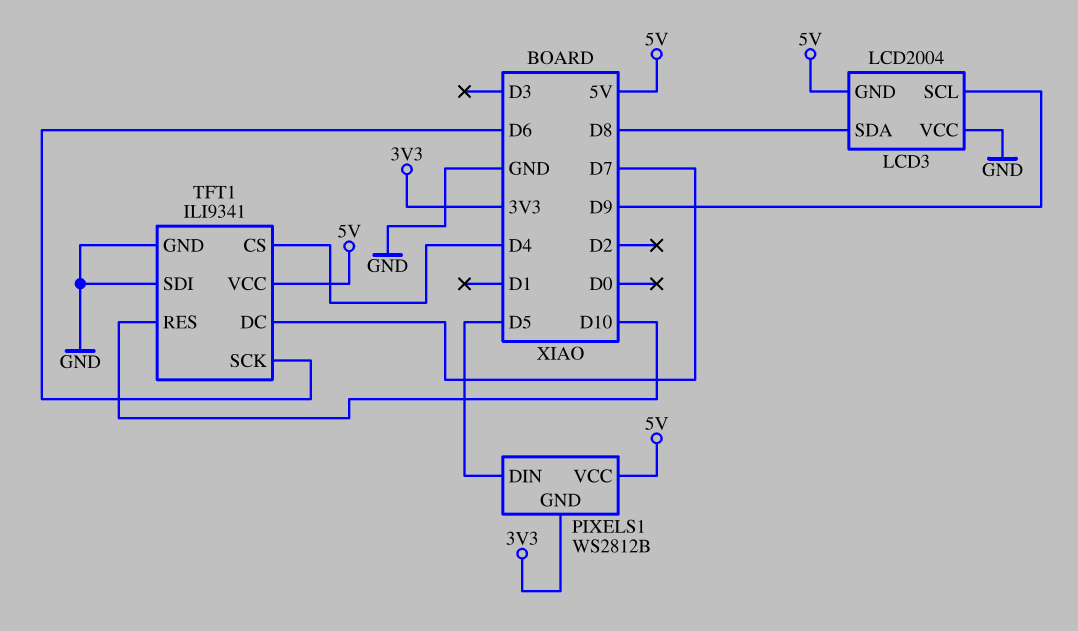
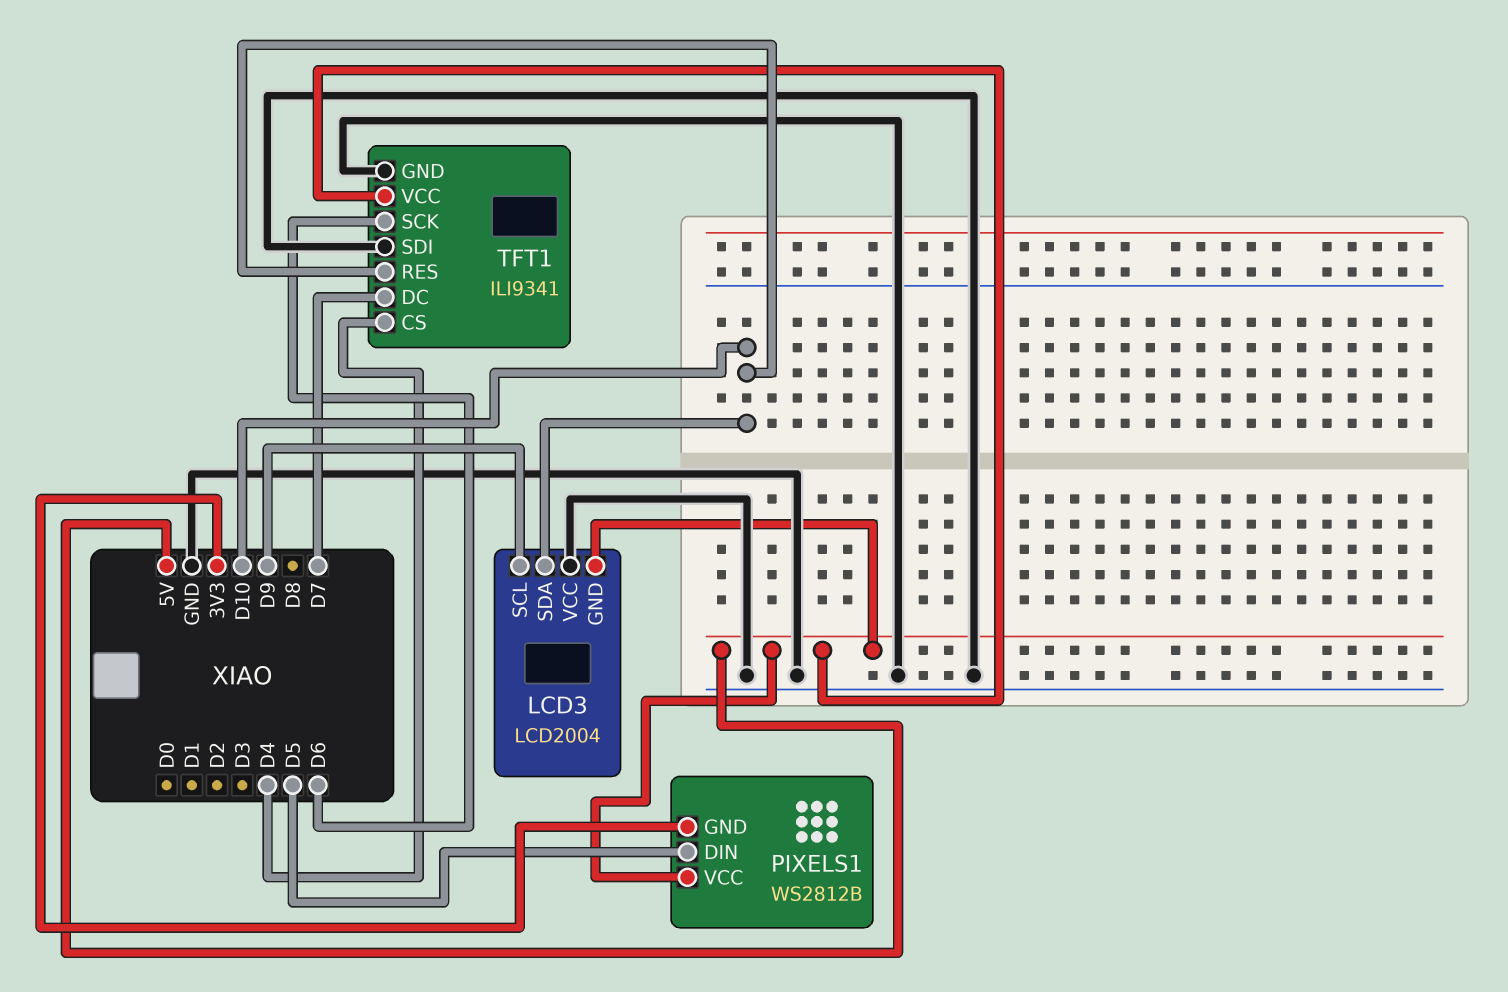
LCD3 pin SDA: D8 -> D10

